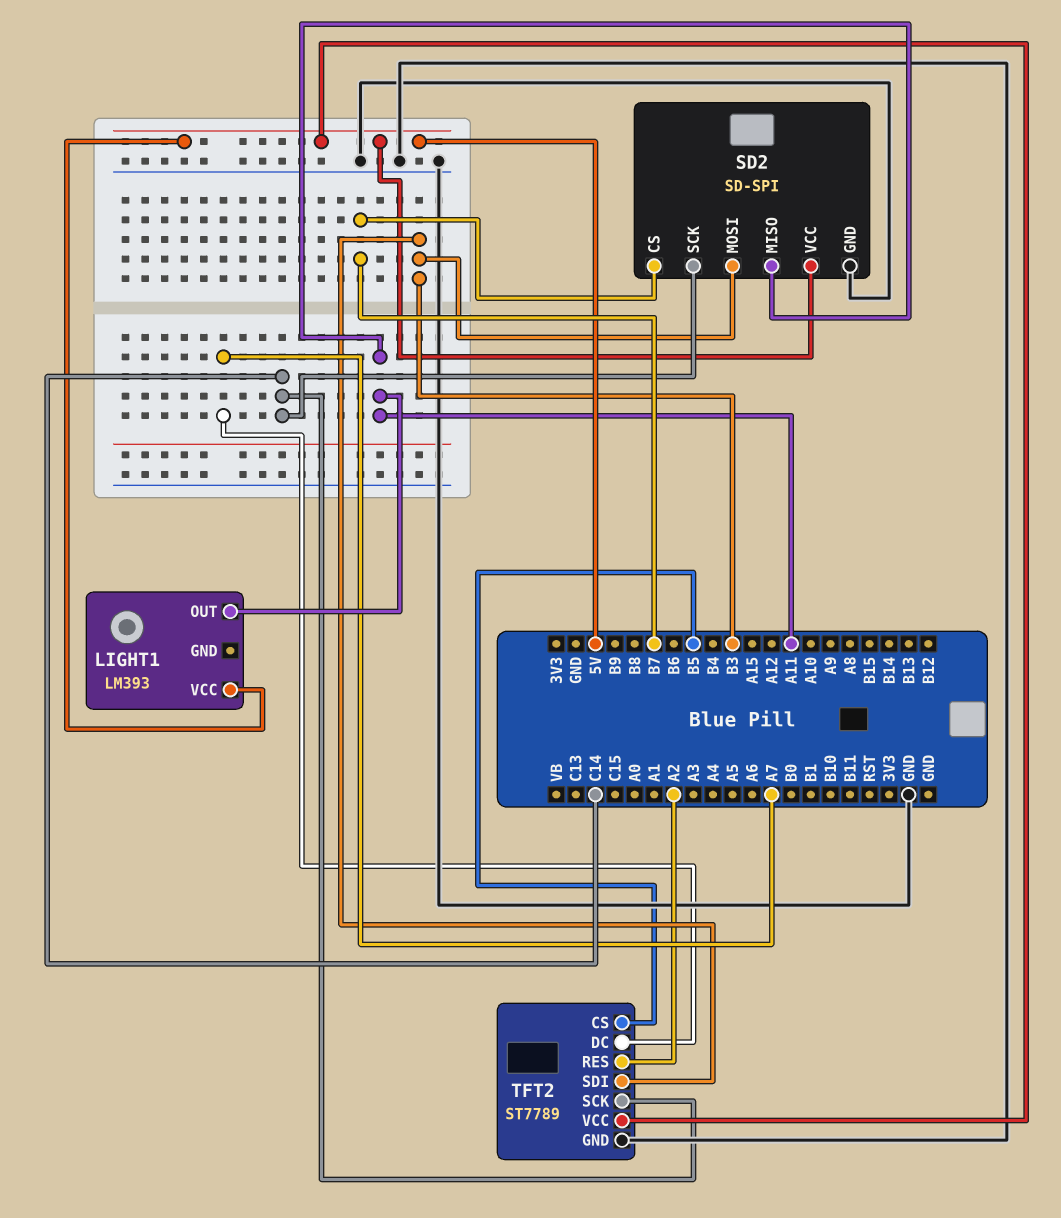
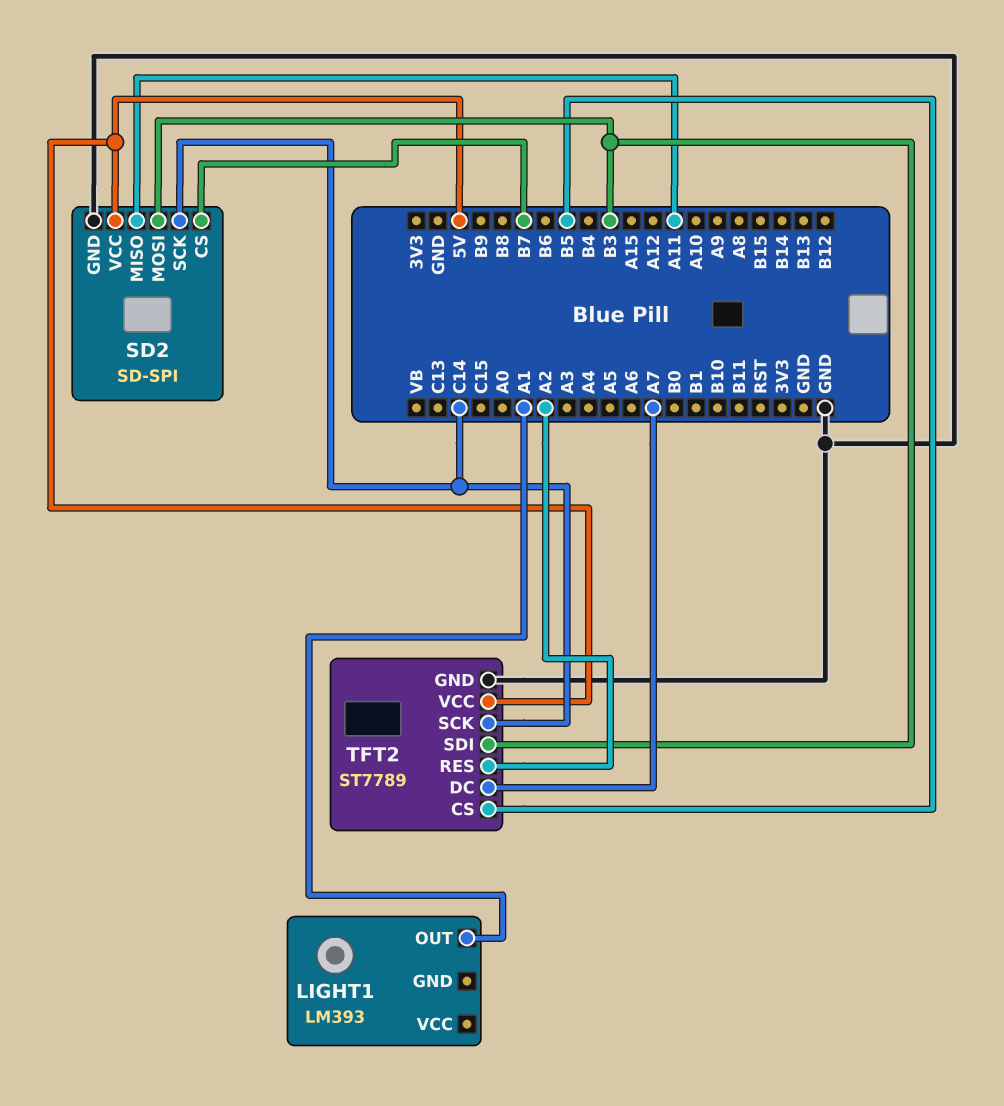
LIGHT1 pin OUT: A11 -> A1
LIGHT1 pin VCC: 5V -> none

